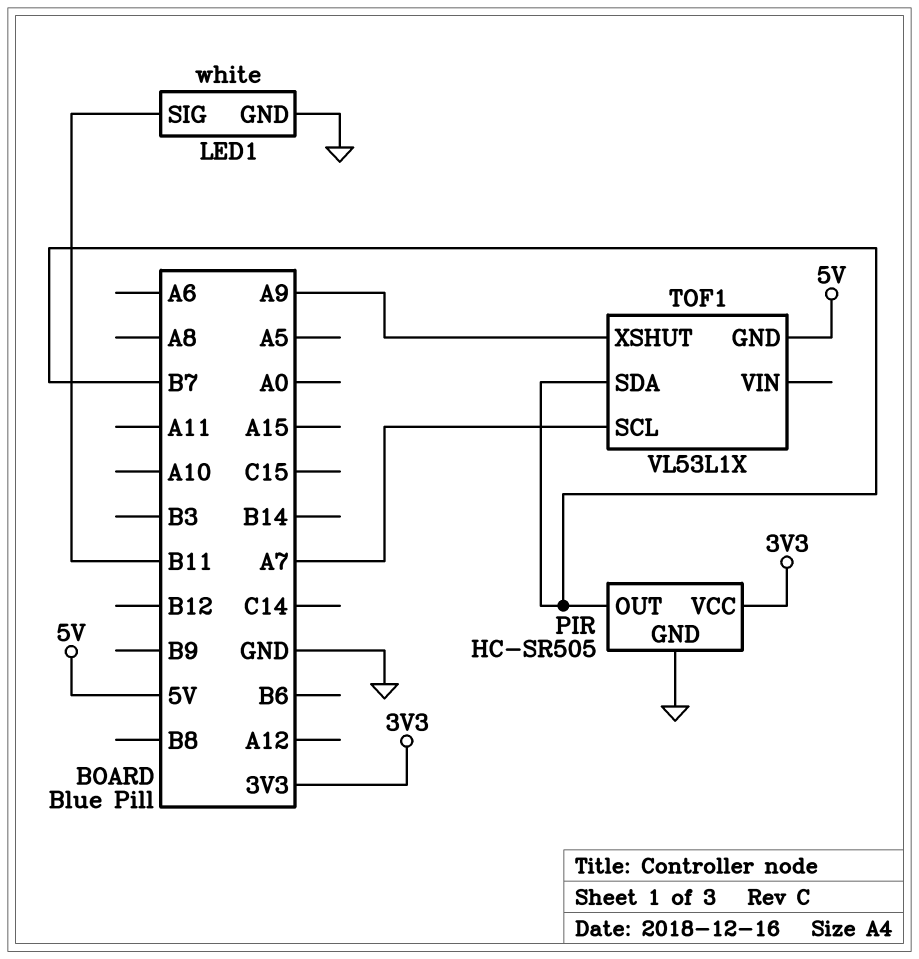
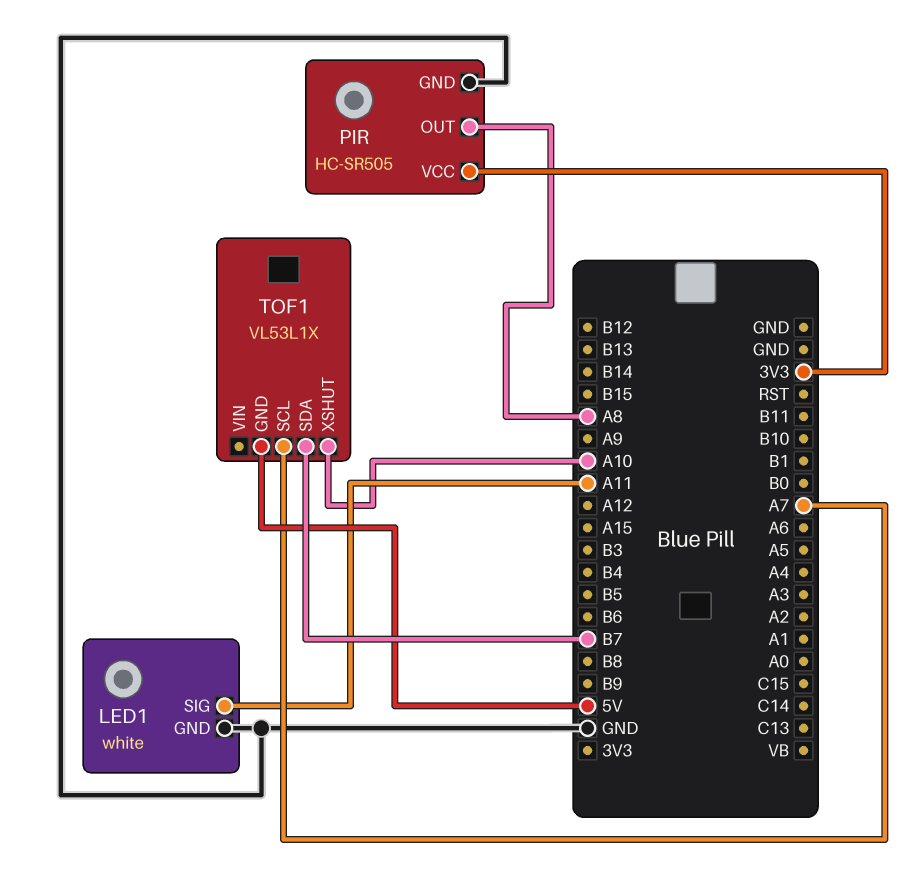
LED1 pin SIG: B11 -> A11
PIR pin OUT: B7 -> A8
TOF1 pin XSHUT: A9 -> A10

